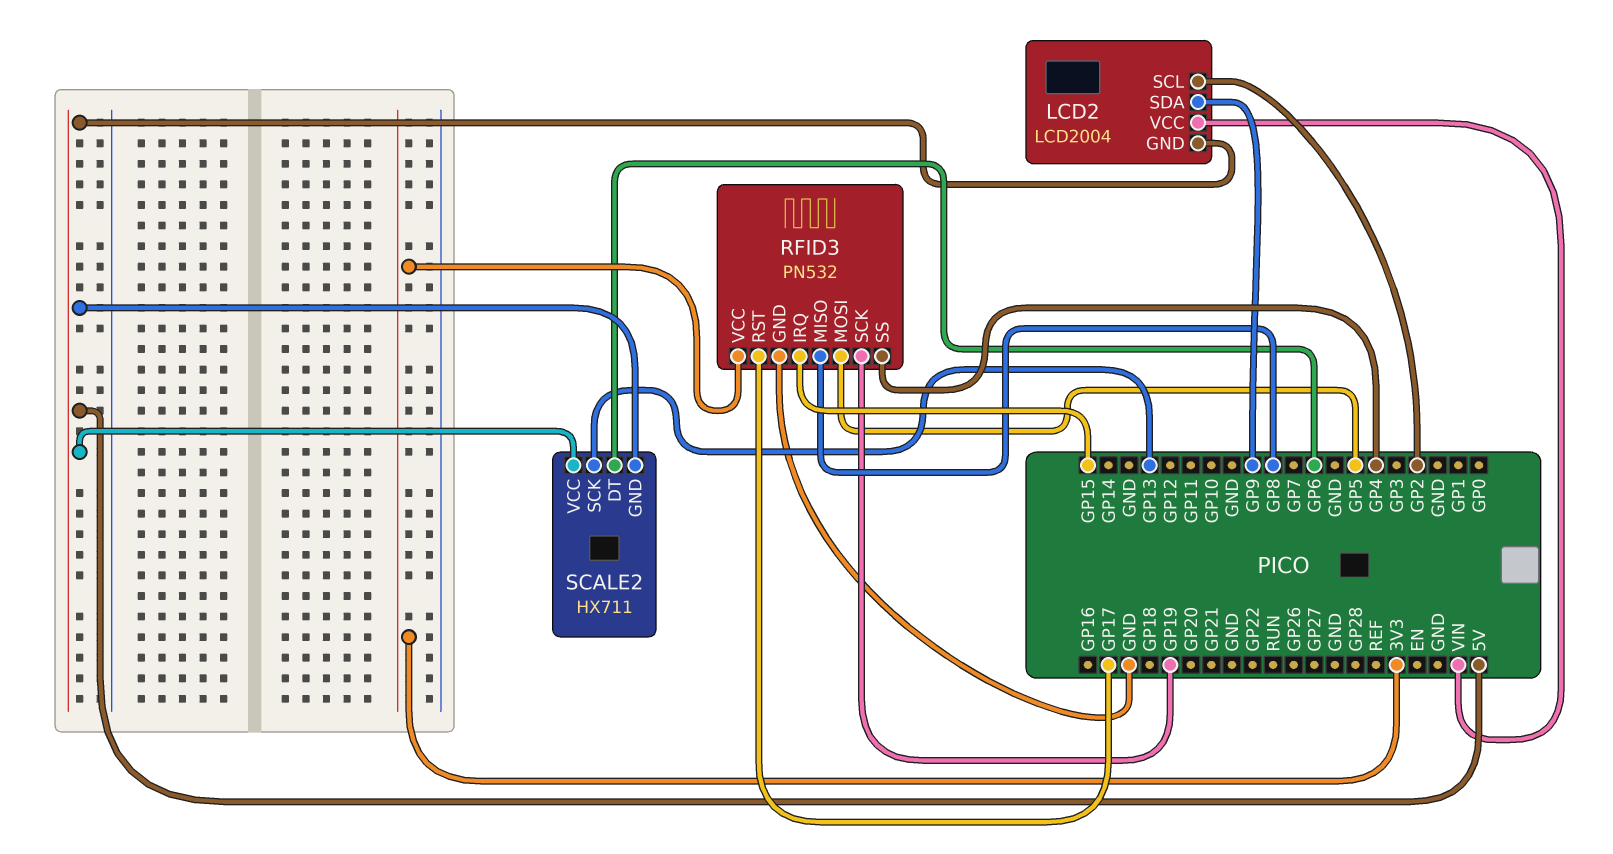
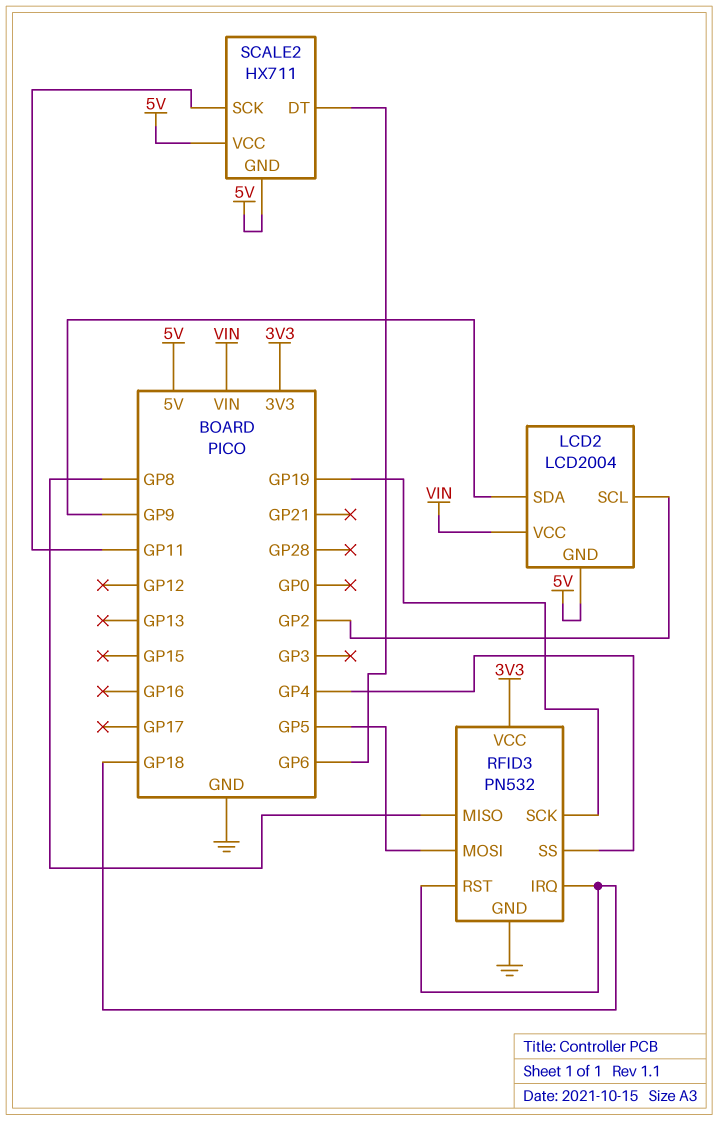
RFID3 pin IRQ: GP15 -> GP18
RFID3 pin RST: GP17 -> GP18
SCALE2 pin SCK: GP13 -> GP11

